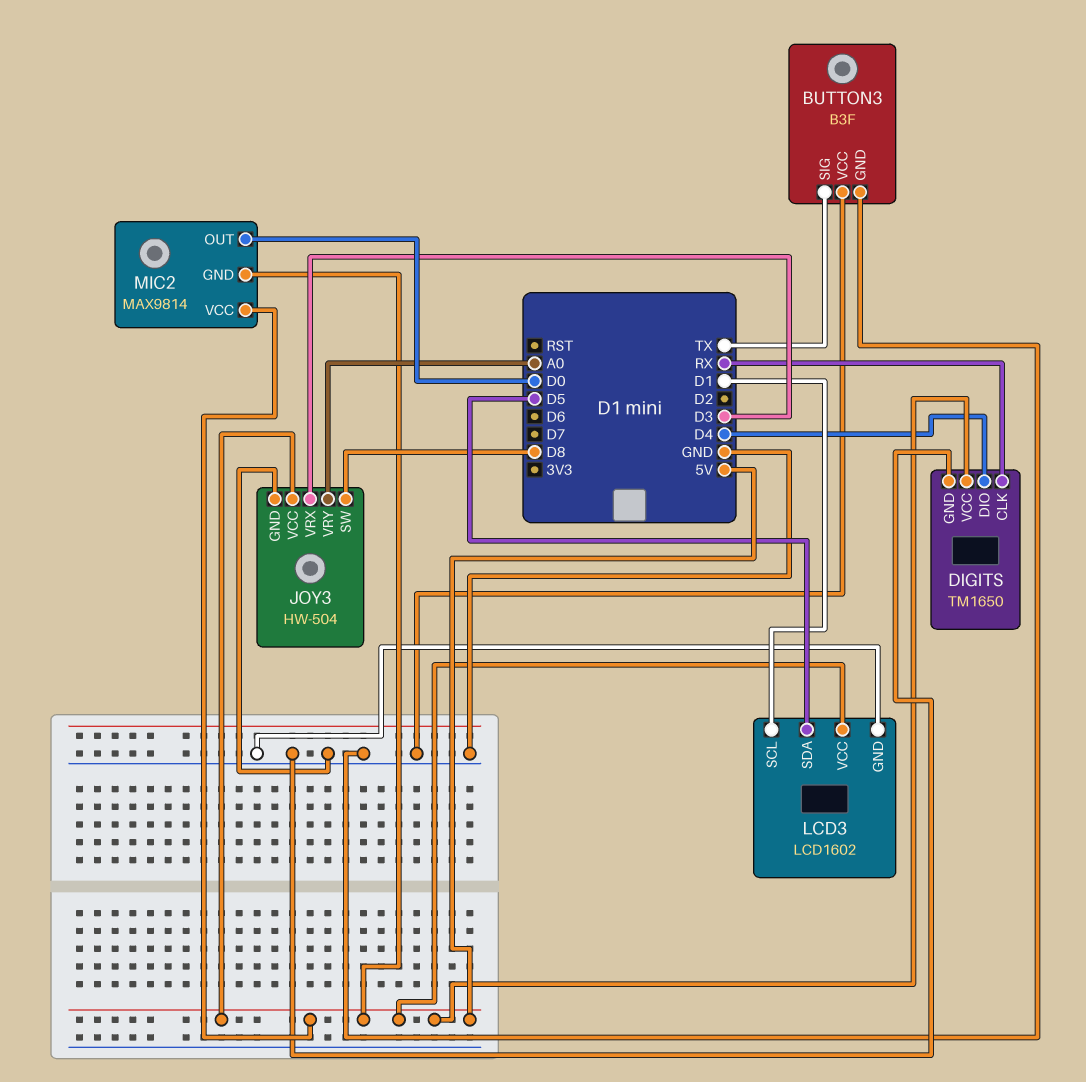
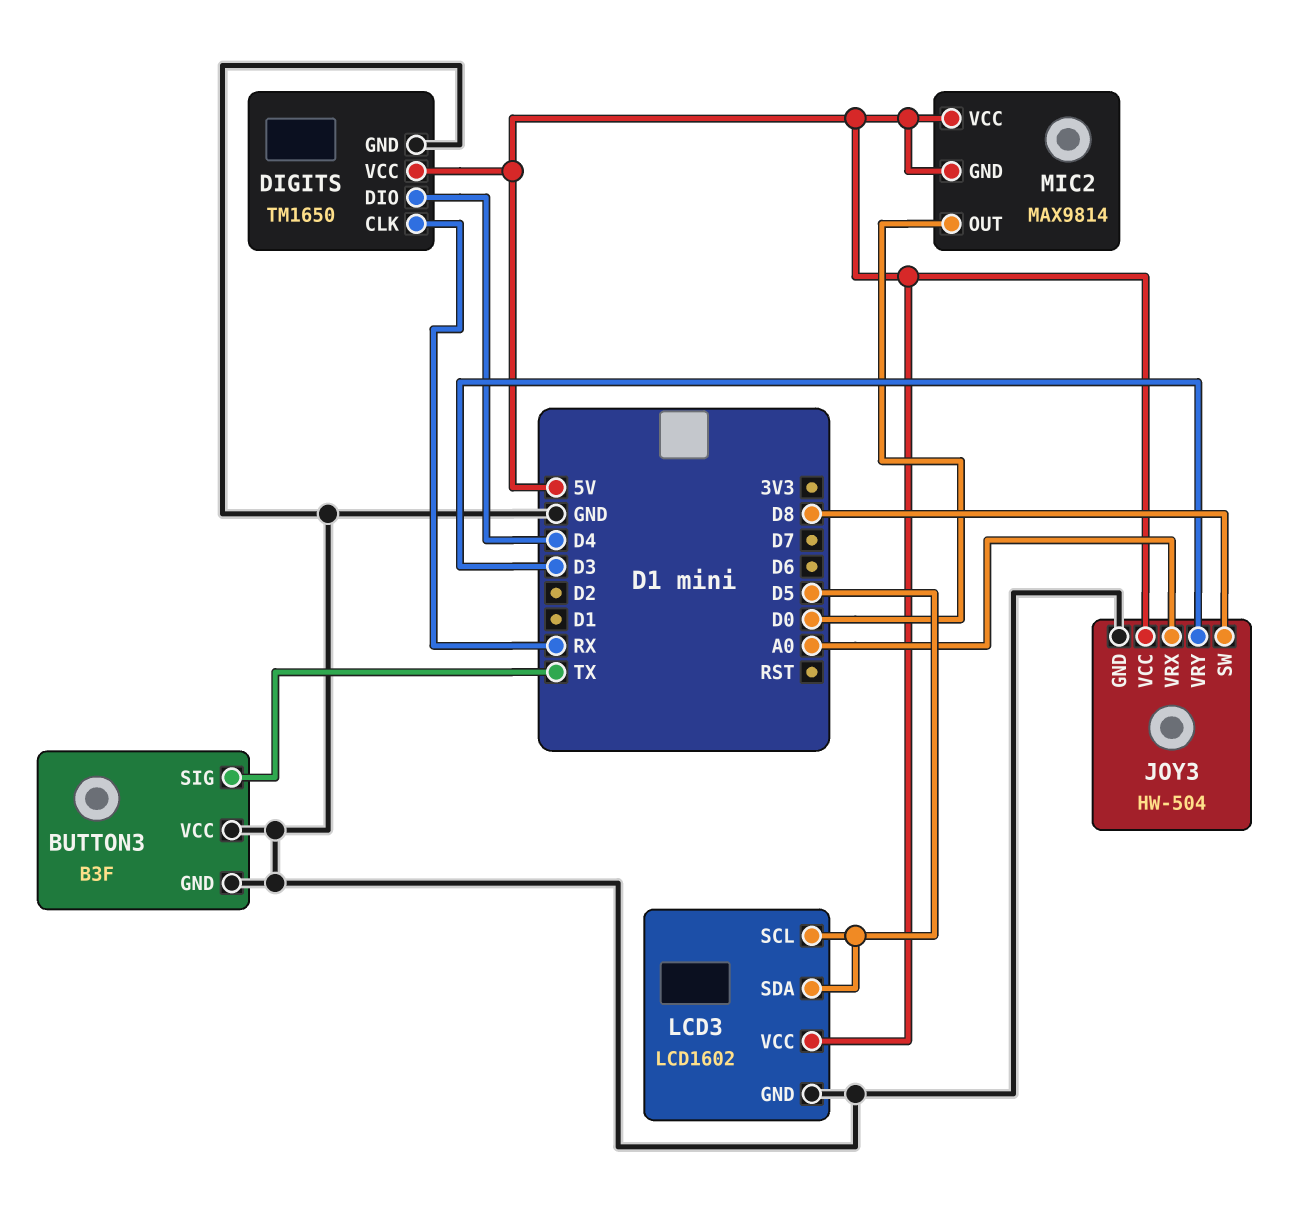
JOY3 pin VRX: D3 -> A0
JOY3 pin VRY: A0 -> D3
LCD3 pin SCL: D1 -> D5

